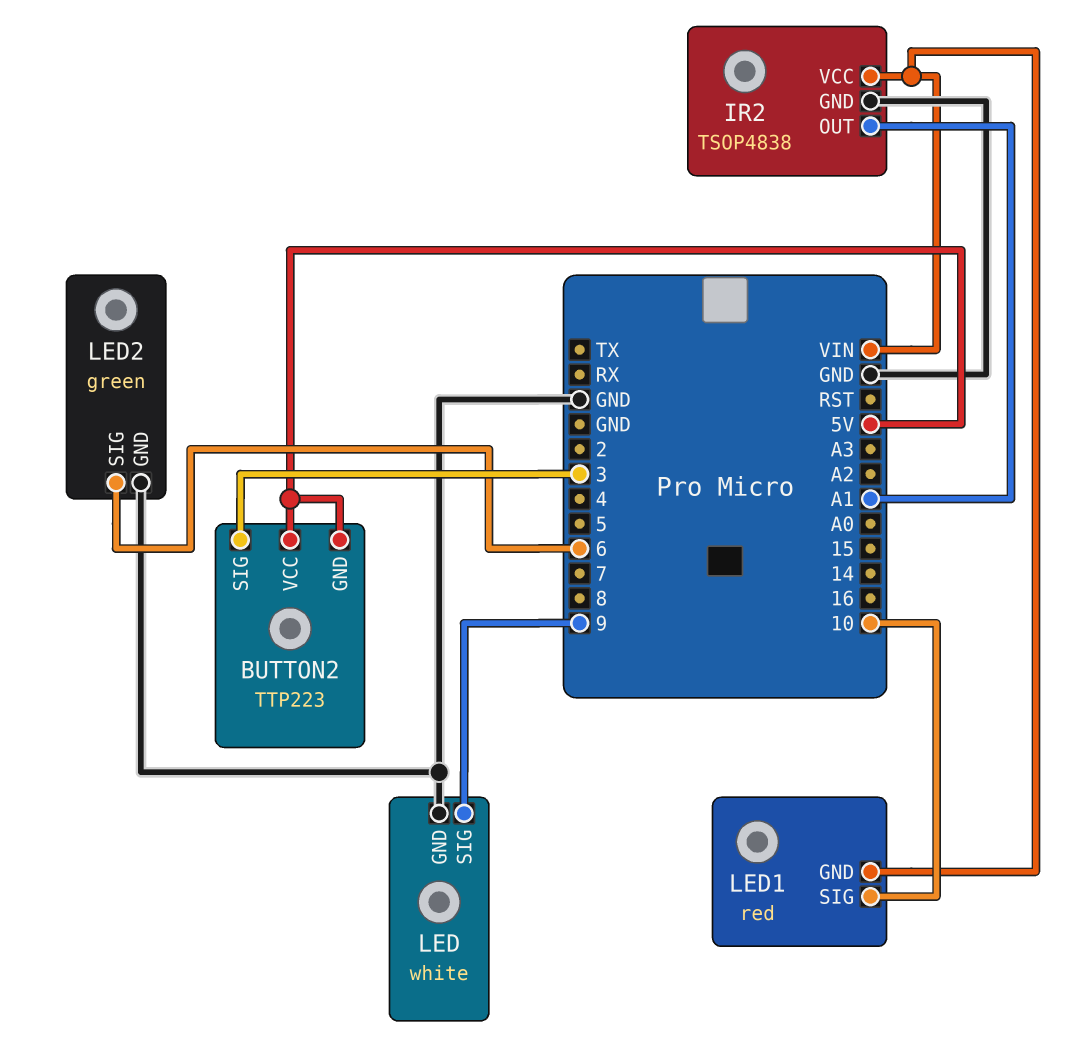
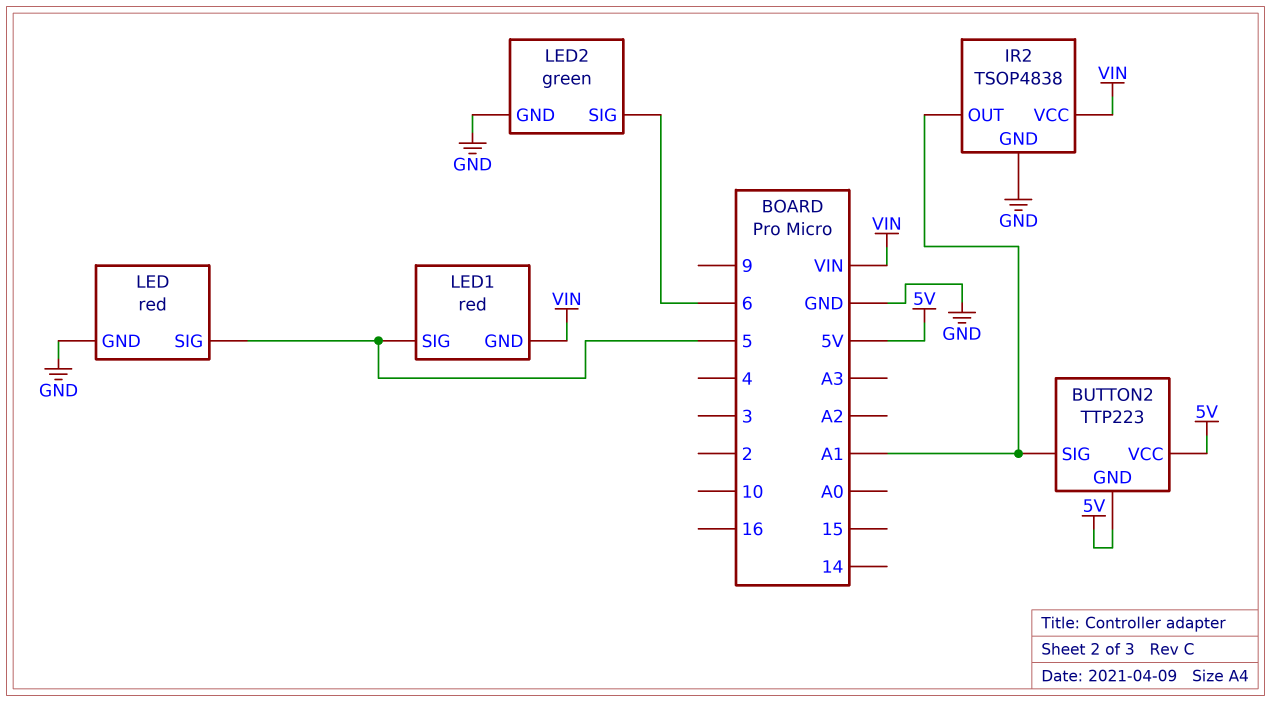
BUTTON2 pin SIG: 3 -> A1
LED: white -> red
LED pin SIG: 9 -> 5
LED1 pin SIG: 10 -> 5

